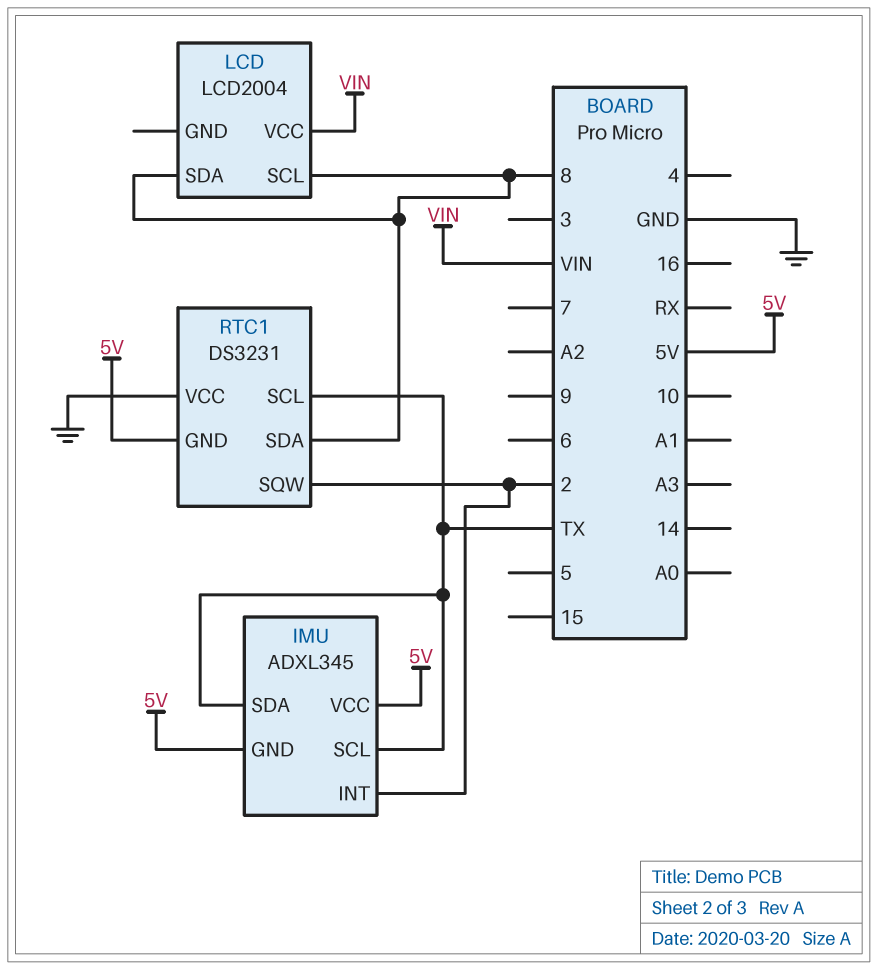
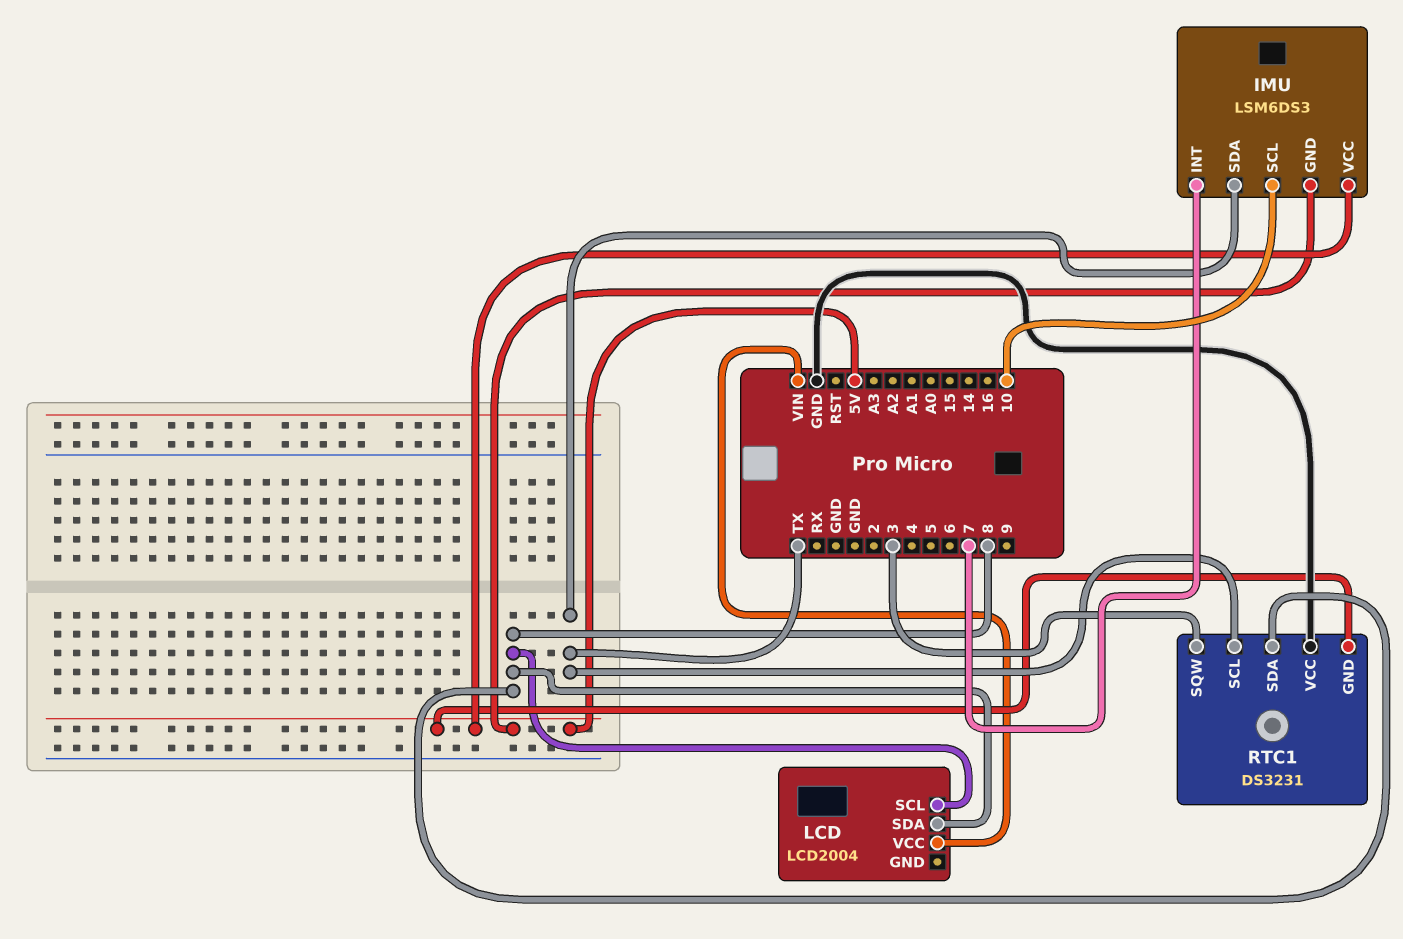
IMU: ADXL345 -> LSM6DS3
IMU pin INT: 2 -> 7
IMU pin SCL: TX -> 10
RTC1 pin SQW: 2 -> 3

